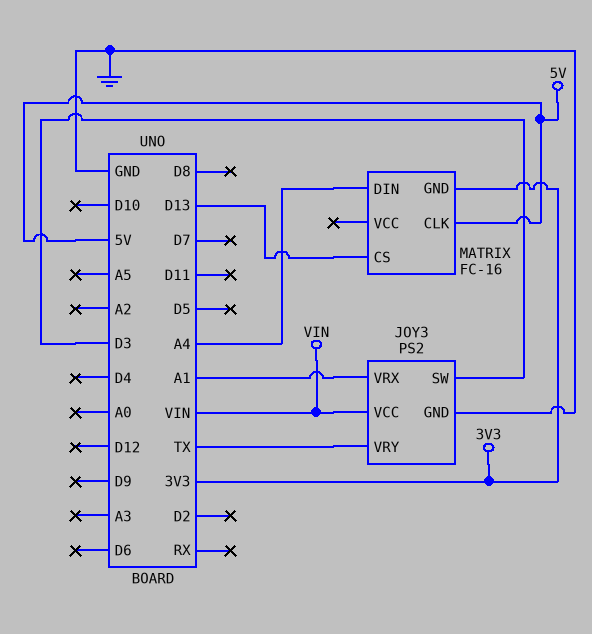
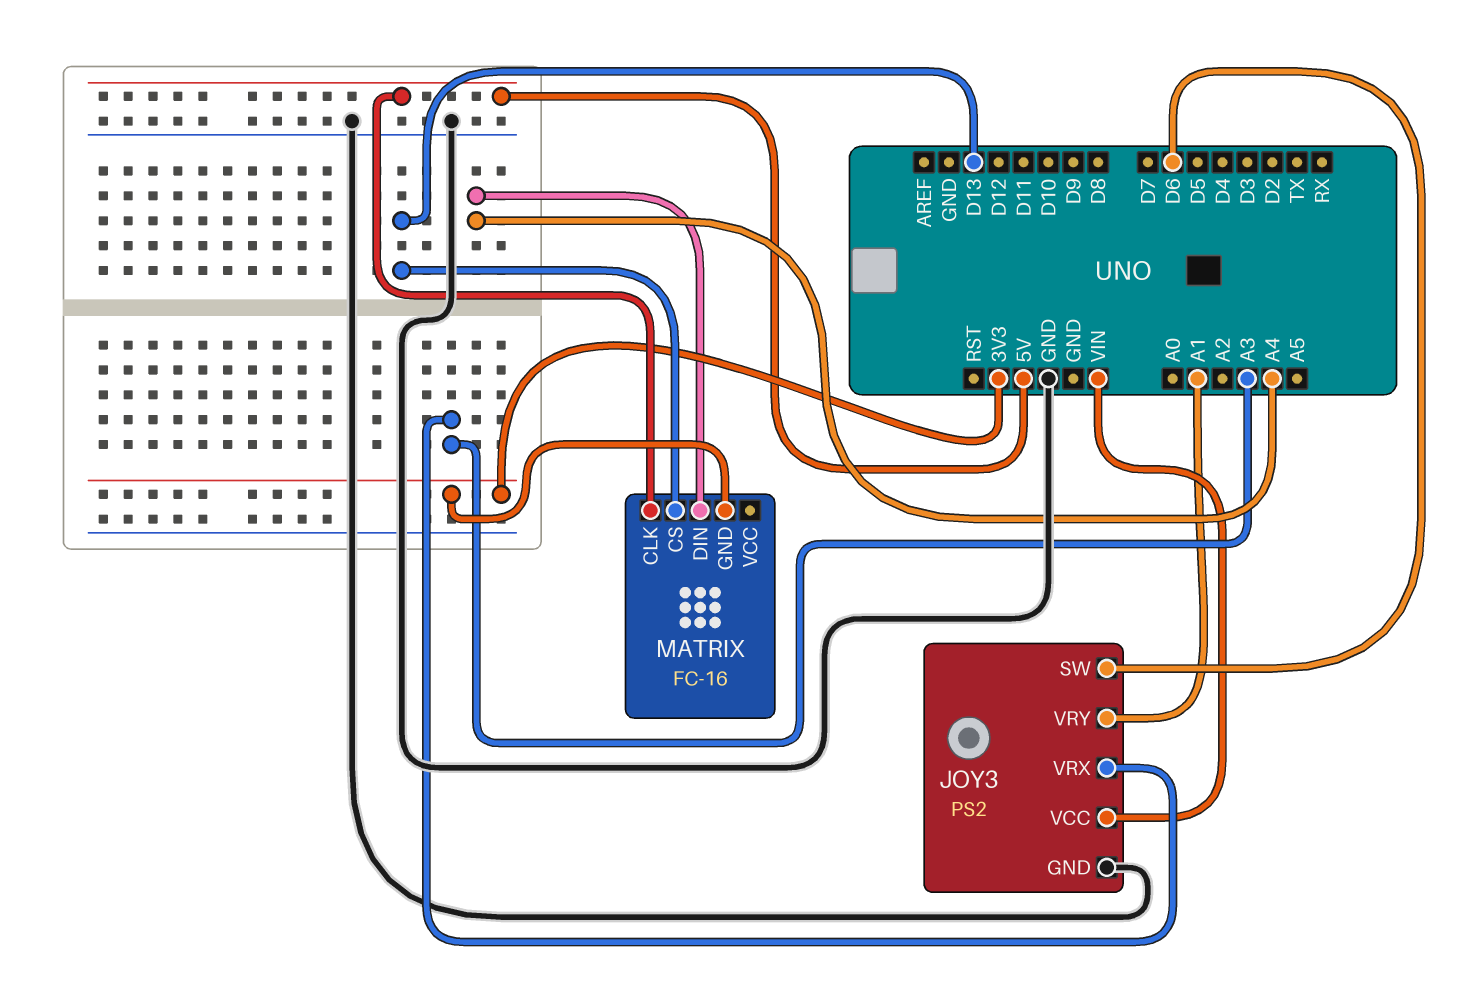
JOY3 pin SW: D3 -> D6
JOY3 pin VRX: A1 -> A3
JOY3 pin VRY: TX -> A1

